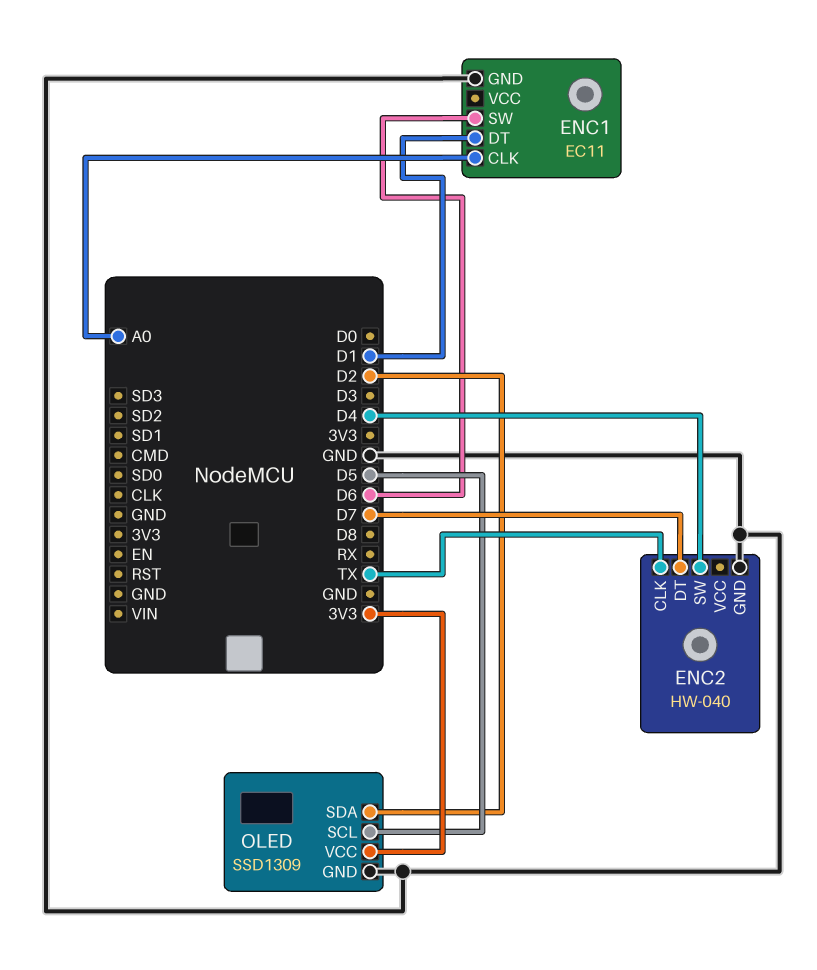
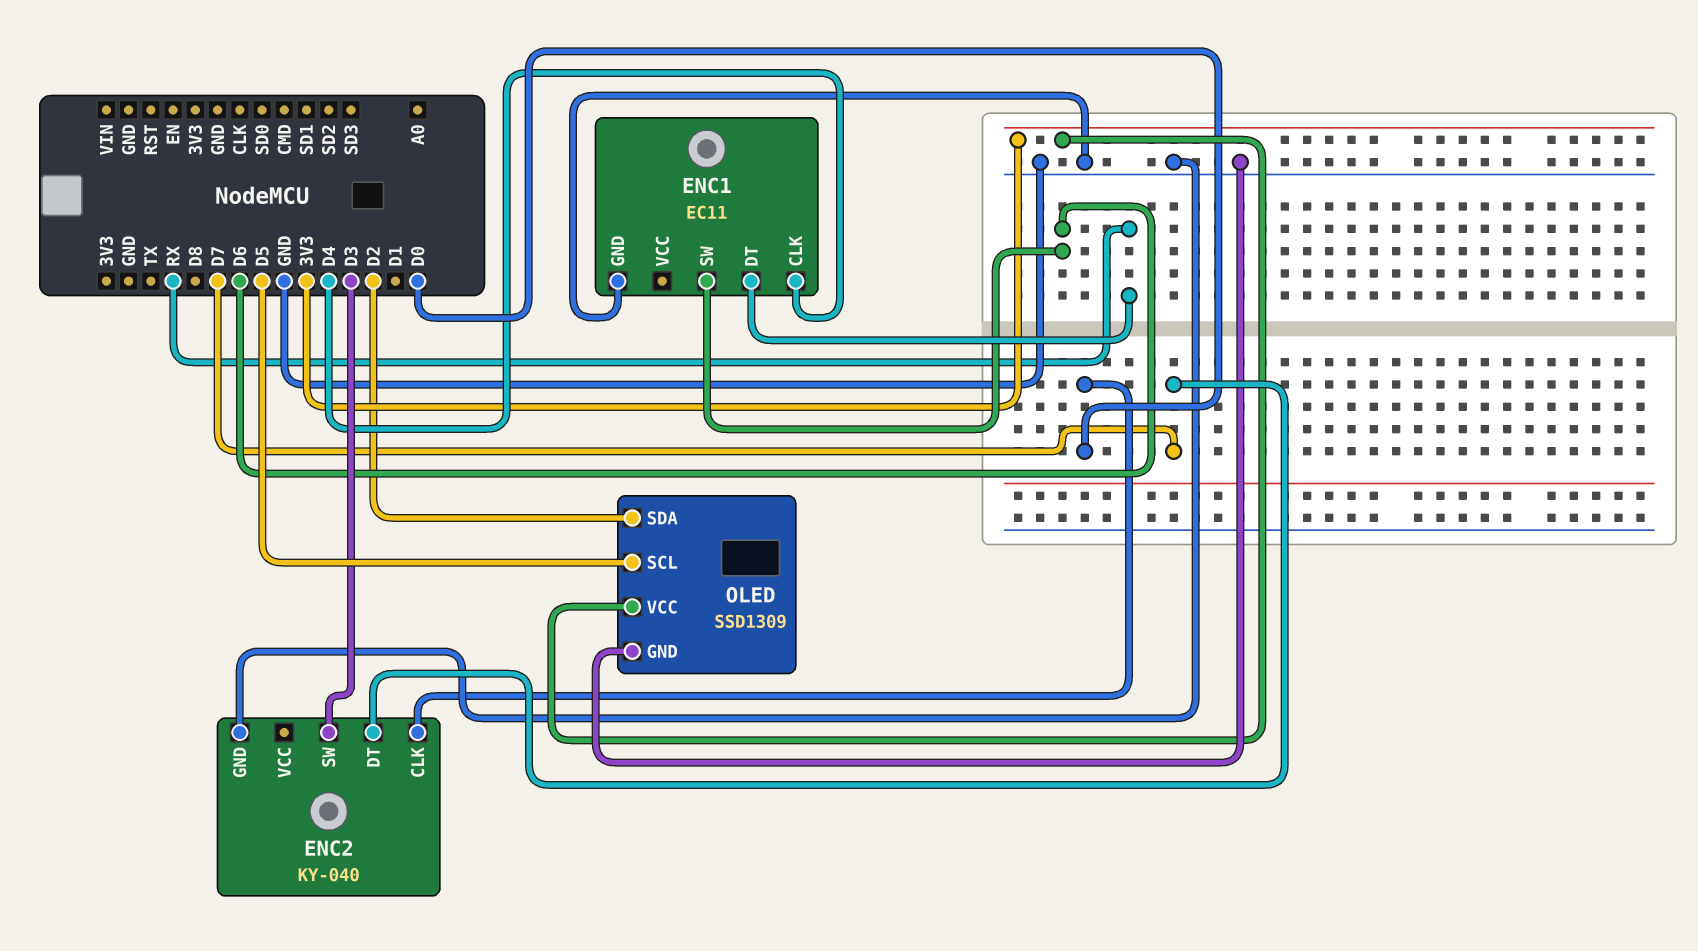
ENC1 pin CLK: A0 -> D4
ENC1 pin DT: D1 -> RX
ENC2: HW-040 -> KY-040
ENC2 pin CLK: TX -> D0
ENC2 pin SW: D4 -> D3

